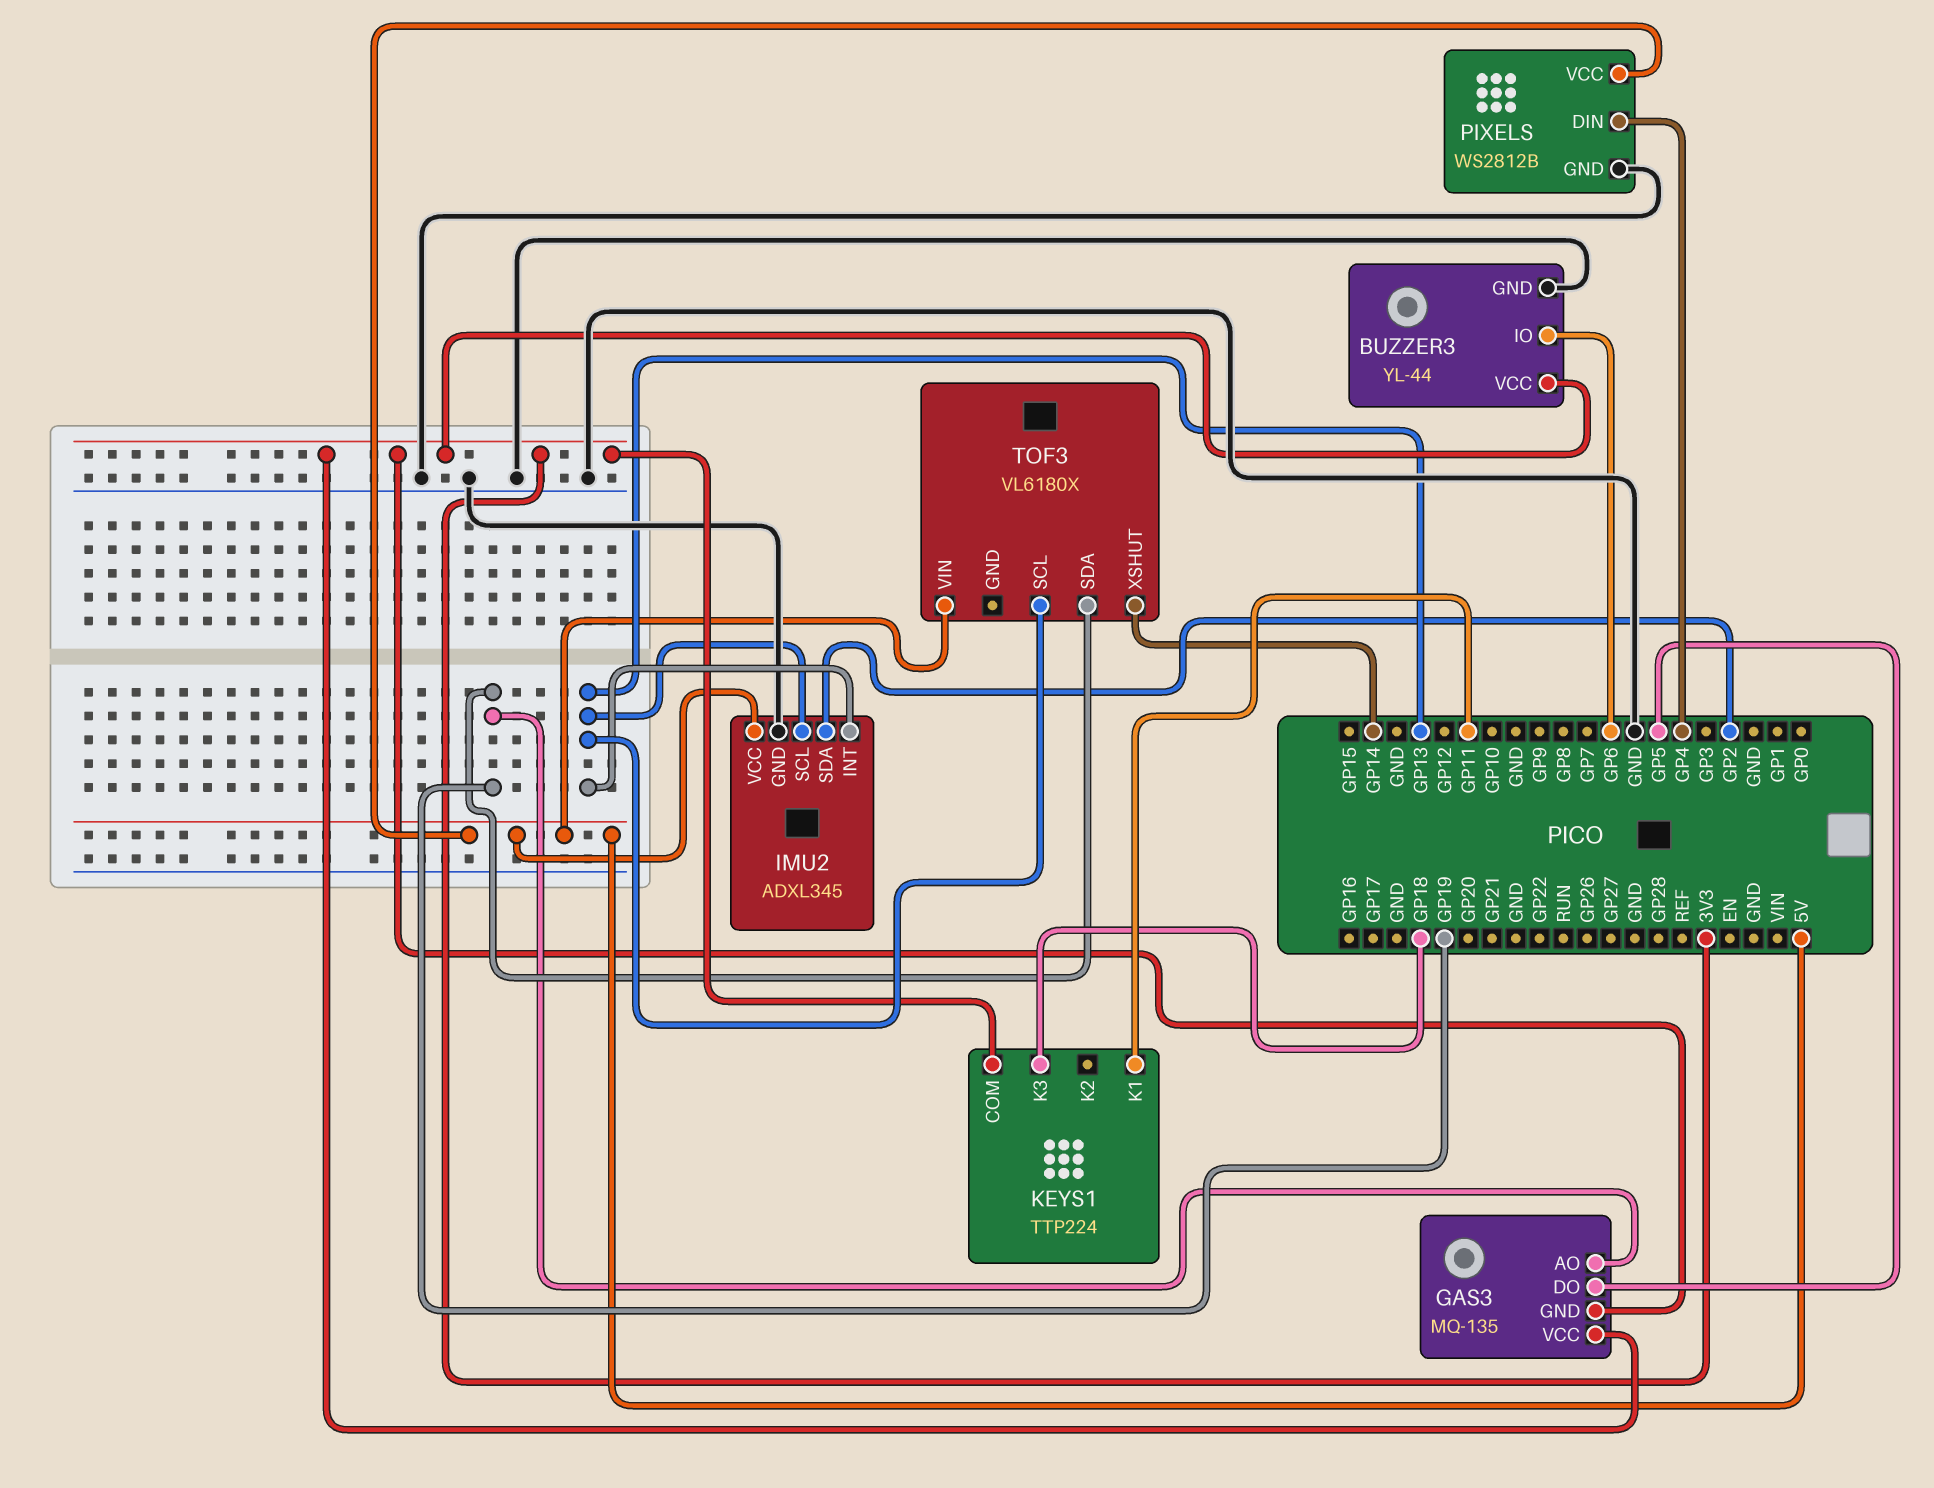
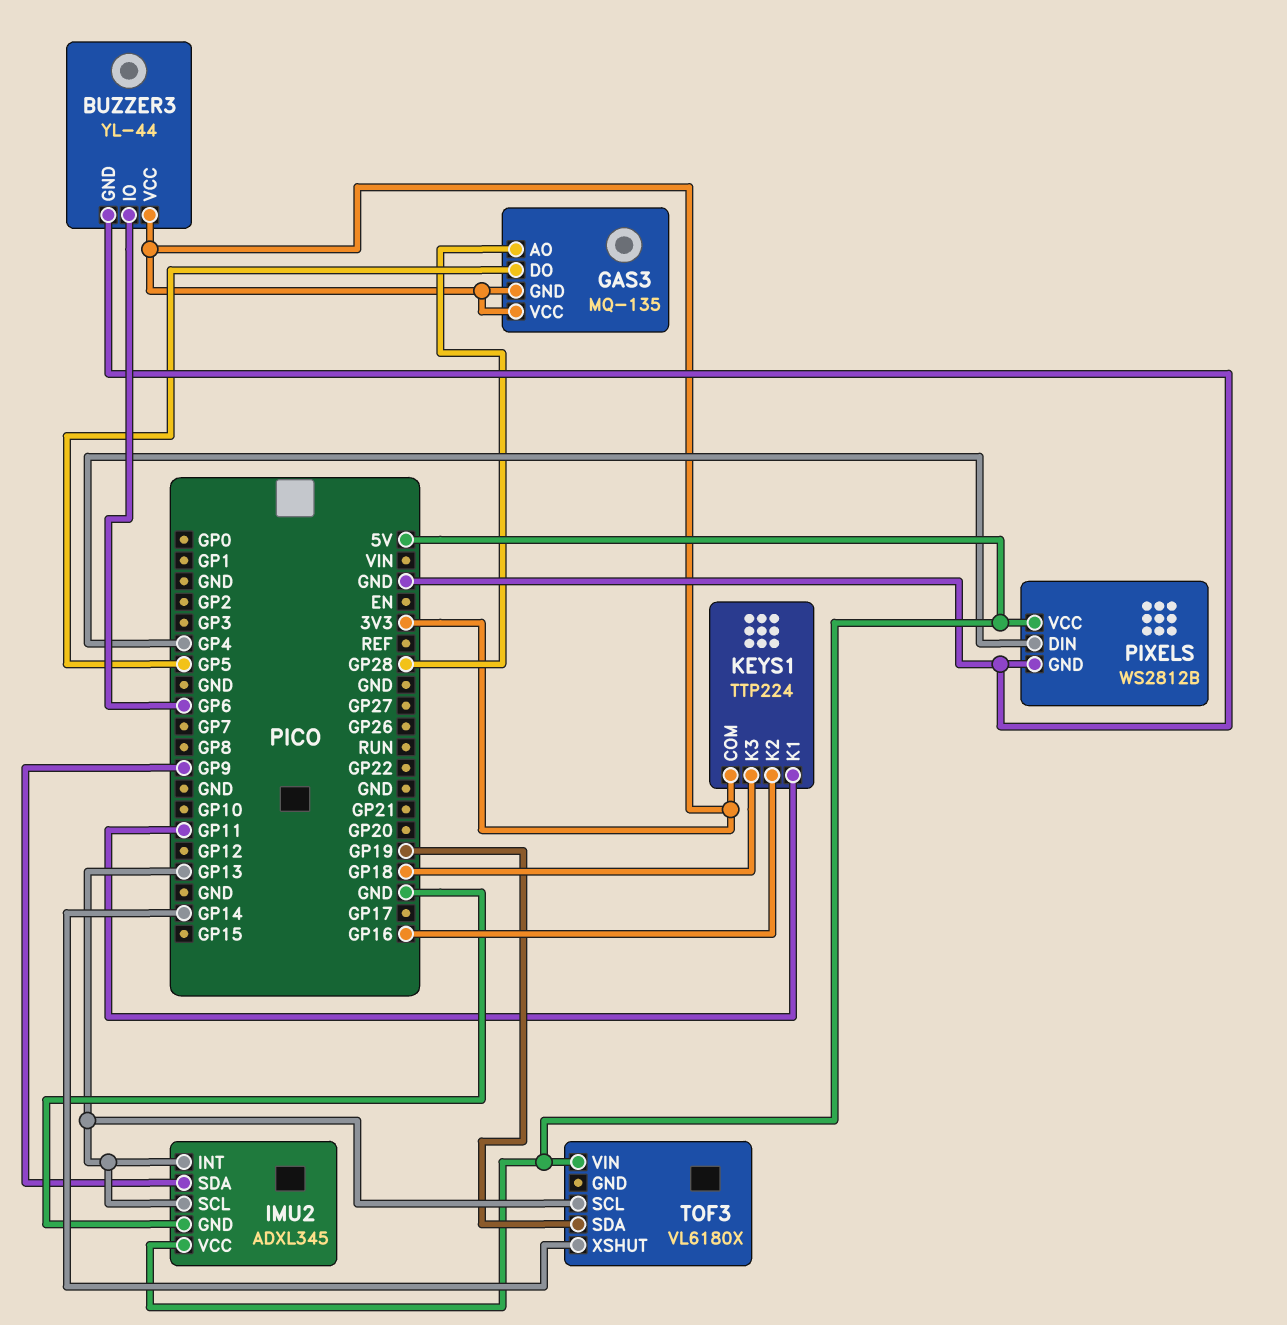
GAS3 pin AO: GP19 -> GP28
IMU2 pin SDA: GP2 -> GP9
KEYS1 pin K2: none -> GP16

